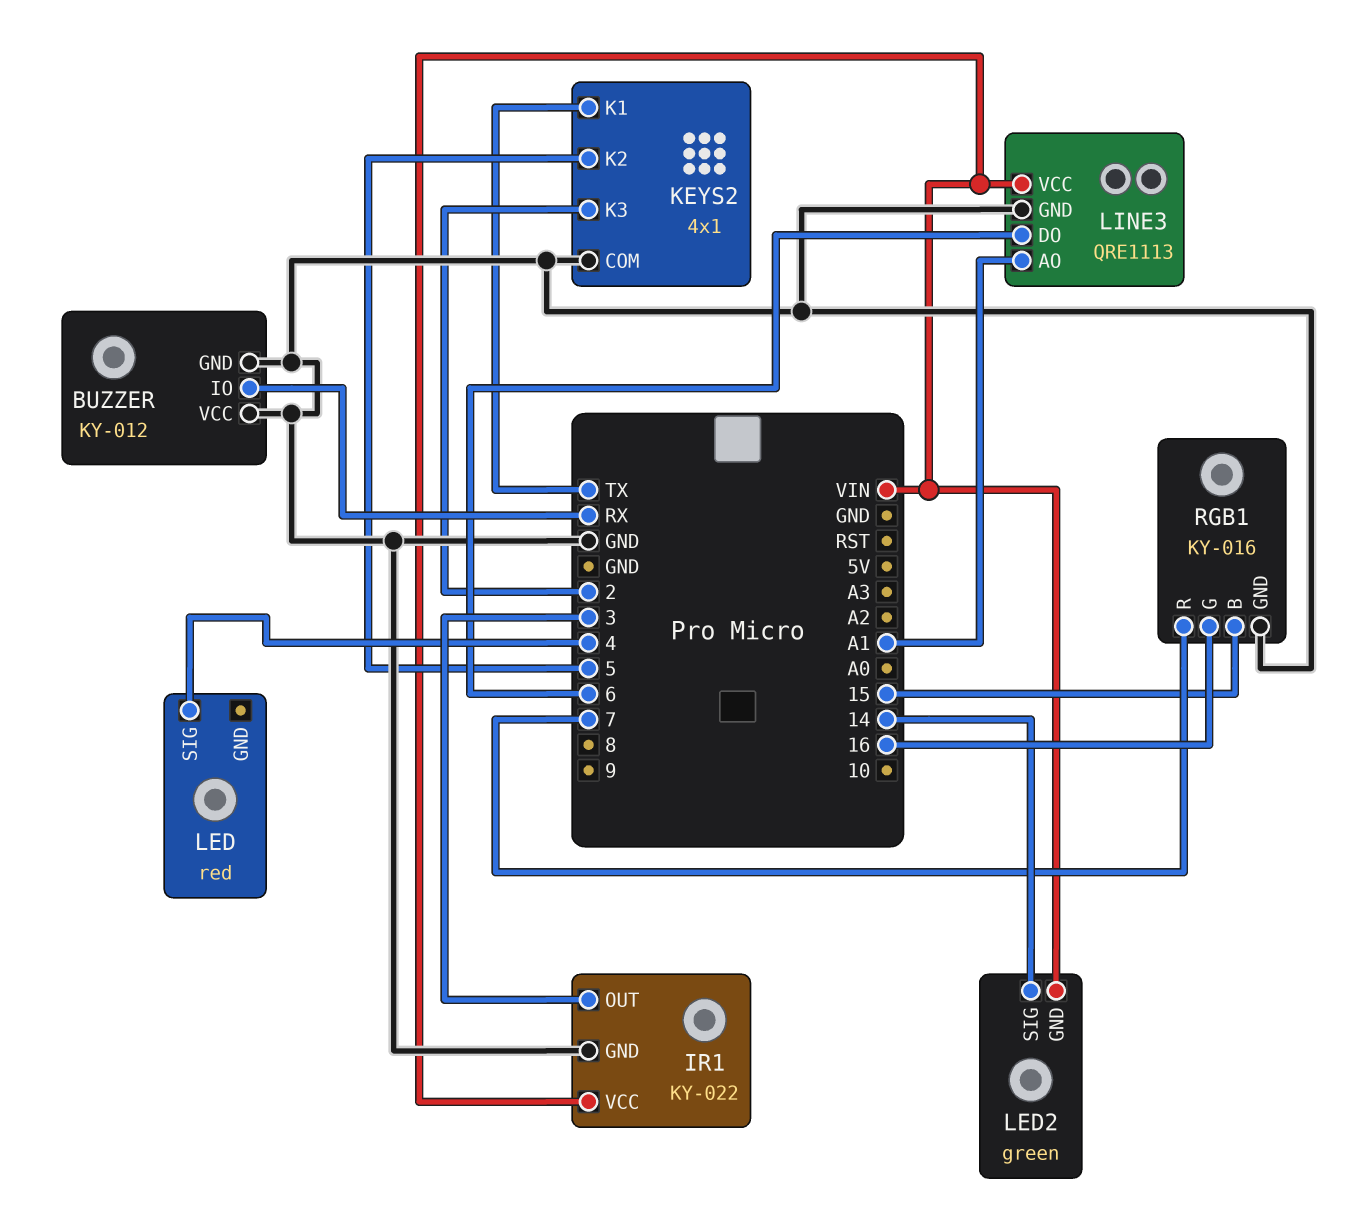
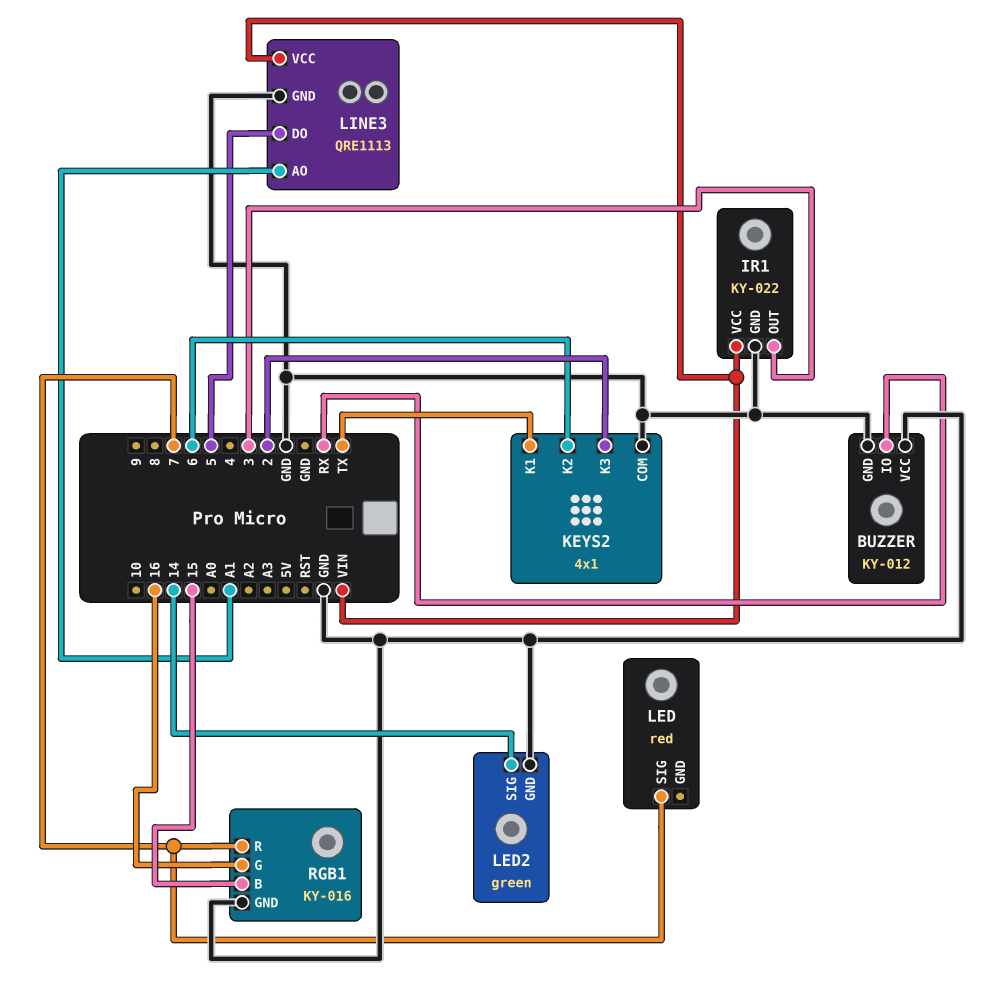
KEYS2 pin K2: 5 -> 6
LED pin SIG: 4 -> 7
LED2 pin GND: VIN -> GND
LINE3 pin DO: 6 -> 5

